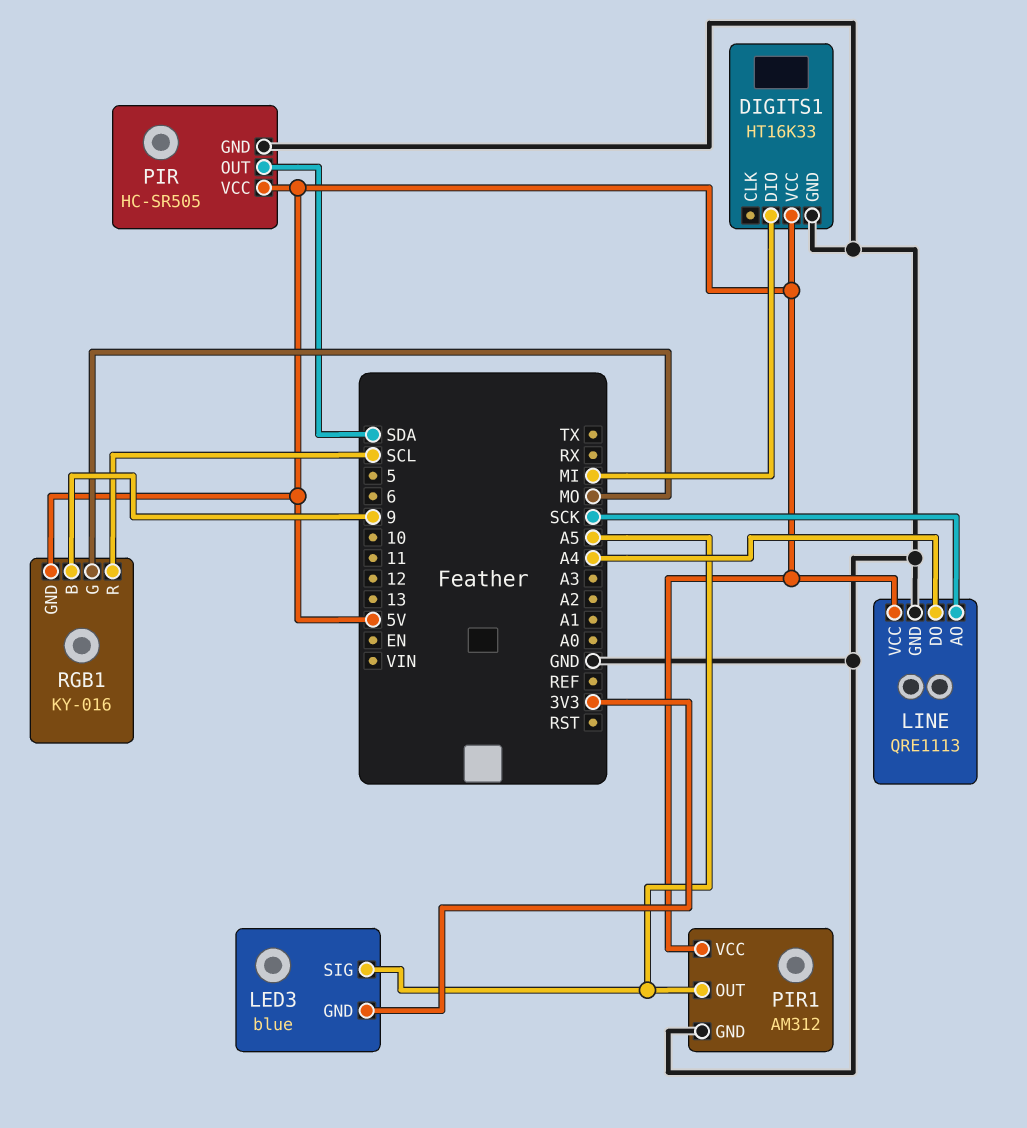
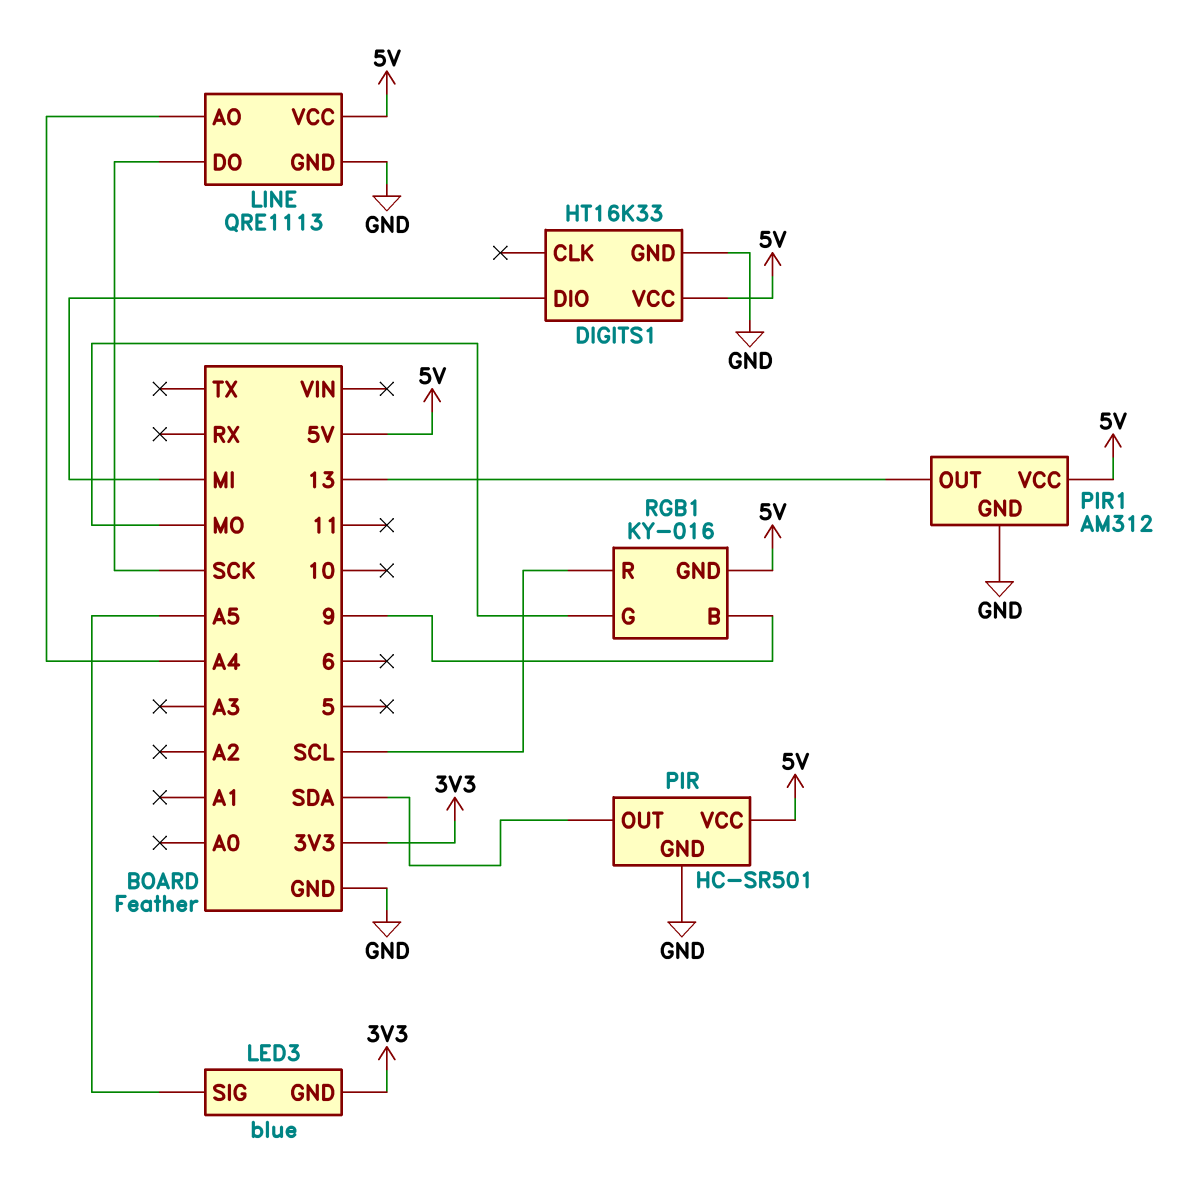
LINE pin AO: SCK -> A4
LINE pin DO: A4 -> SCK
PIR: HC-SR505 -> HC-SR501
PIR1 pin OUT: A5 -> 13

